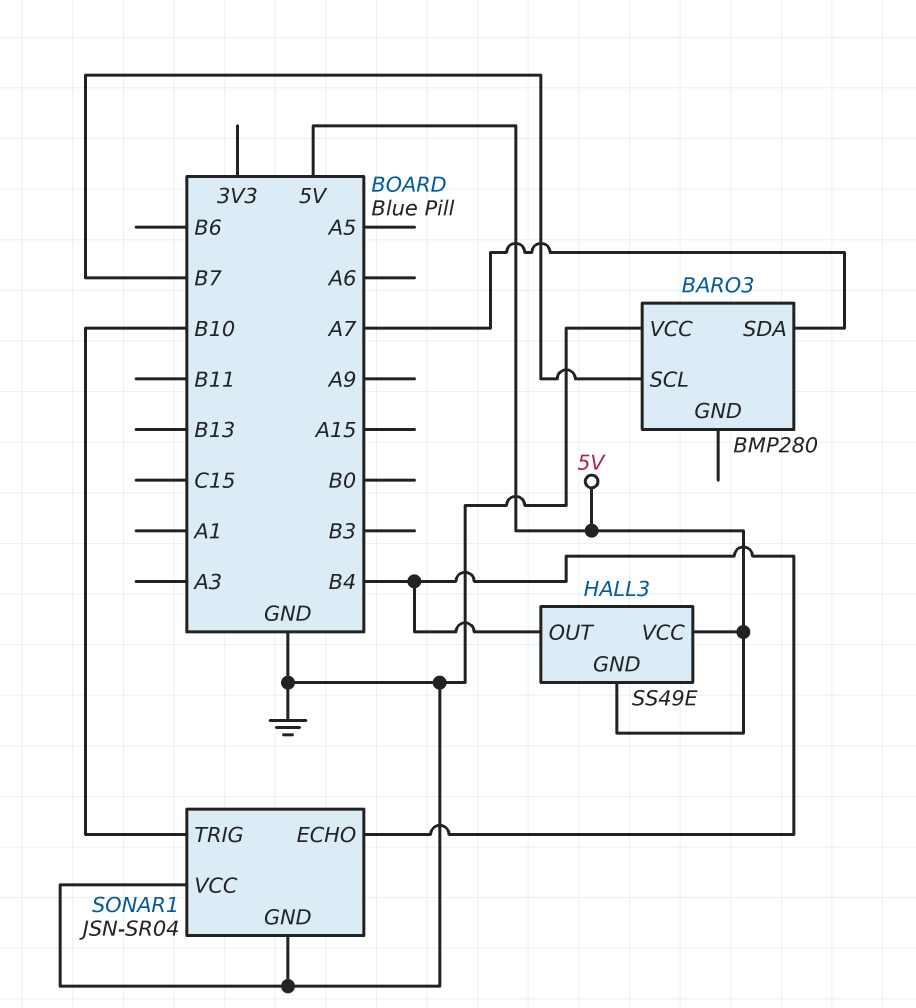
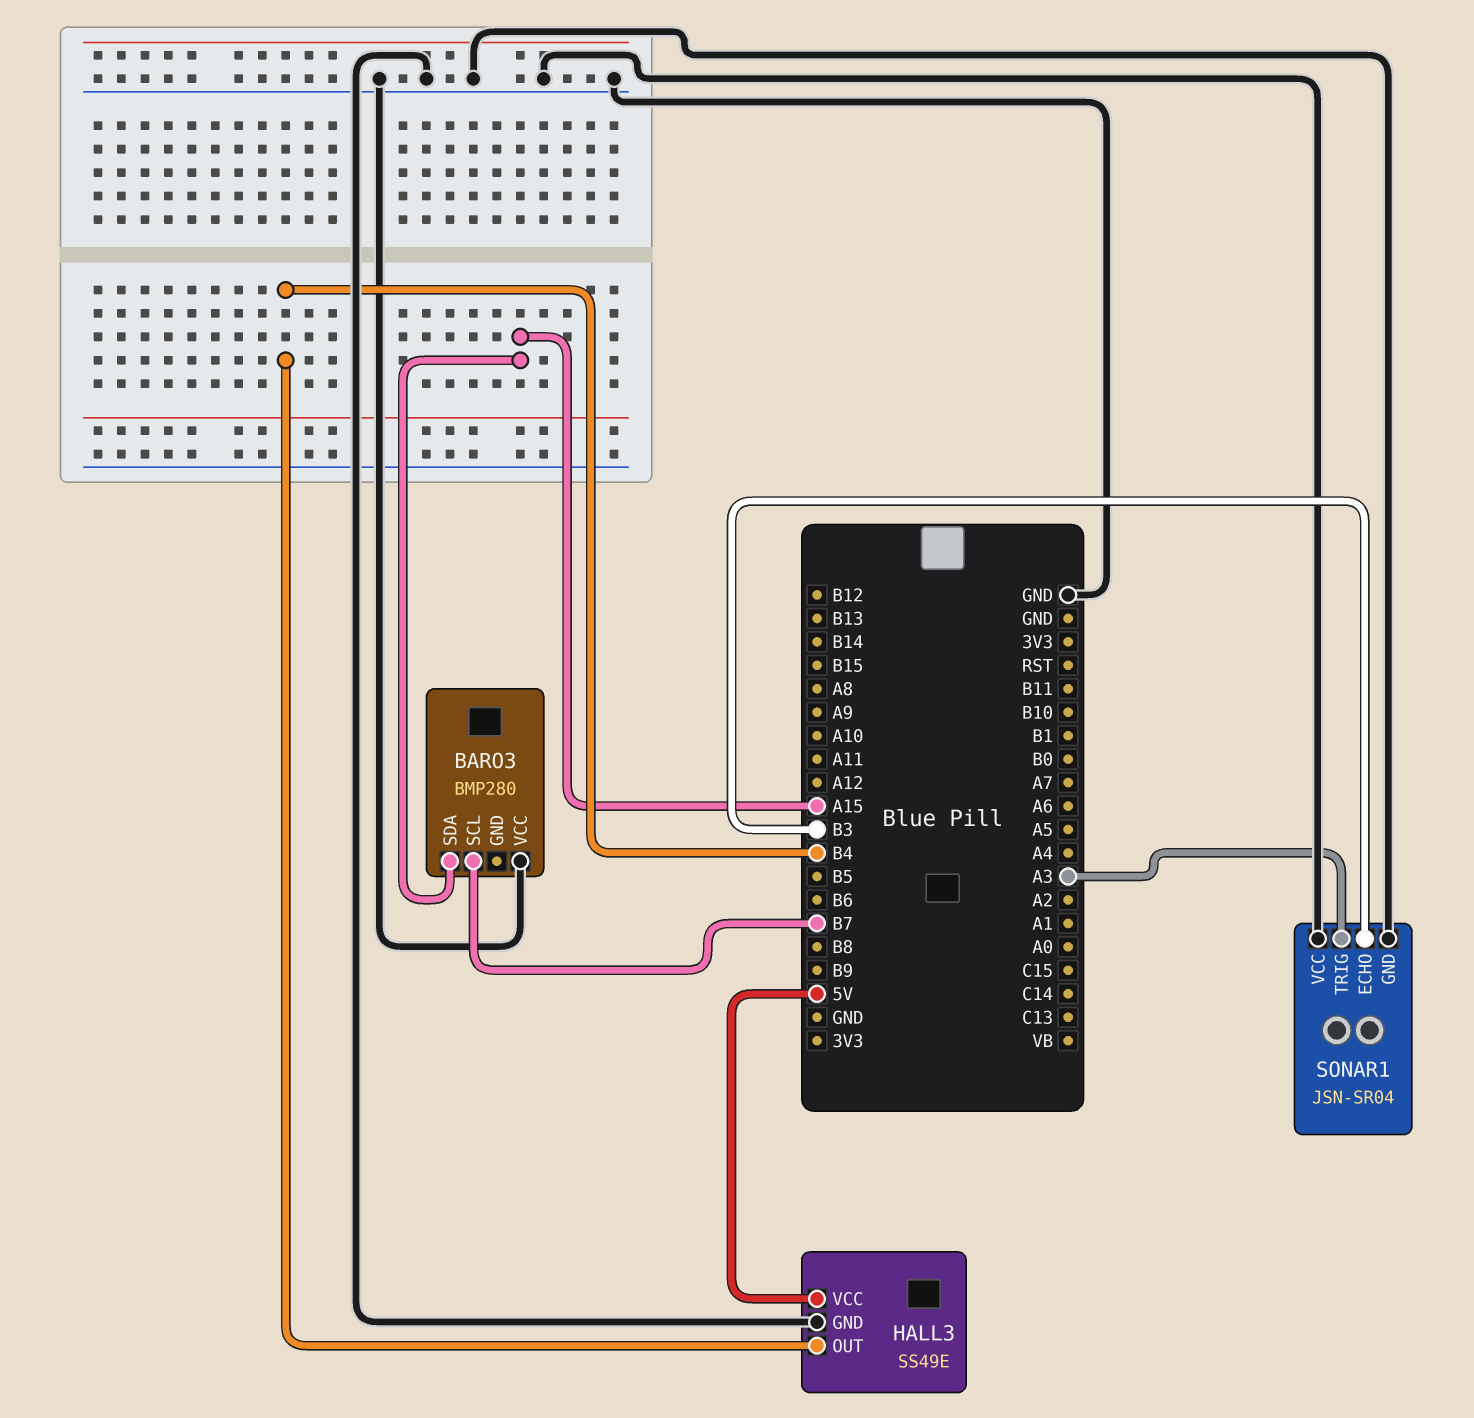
BARO3 pin SDA: A7 -> A15
HALL3 pin GND: 5V -> GND
SONAR1 pin ECHO: B4 -> B3
SONAR1 pin TRIG: B10 -> A3

